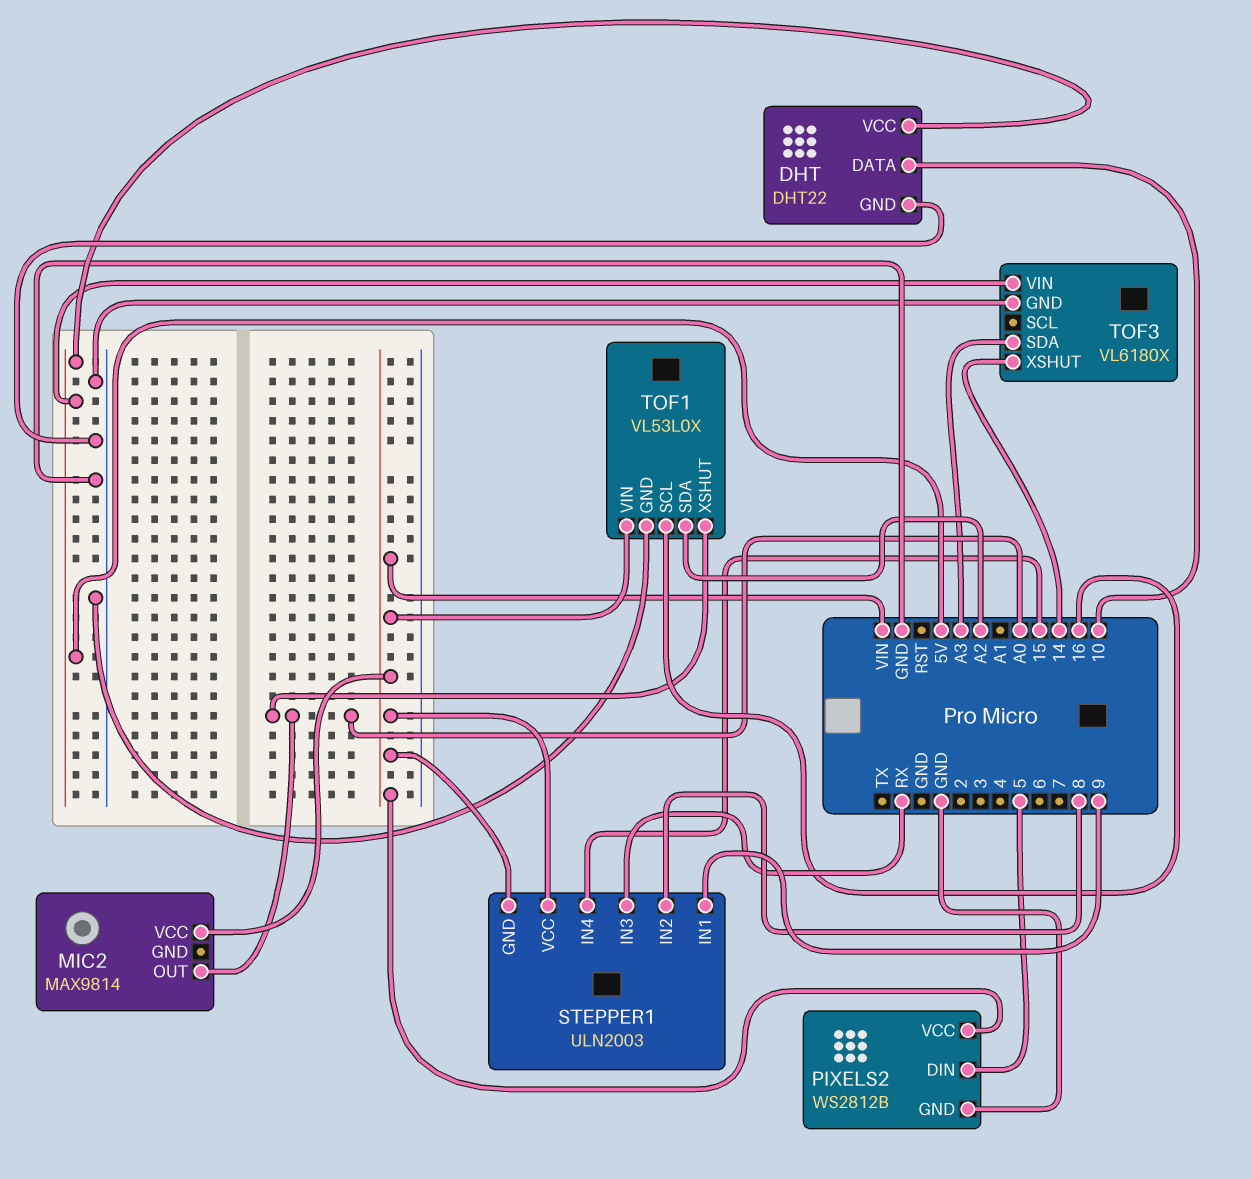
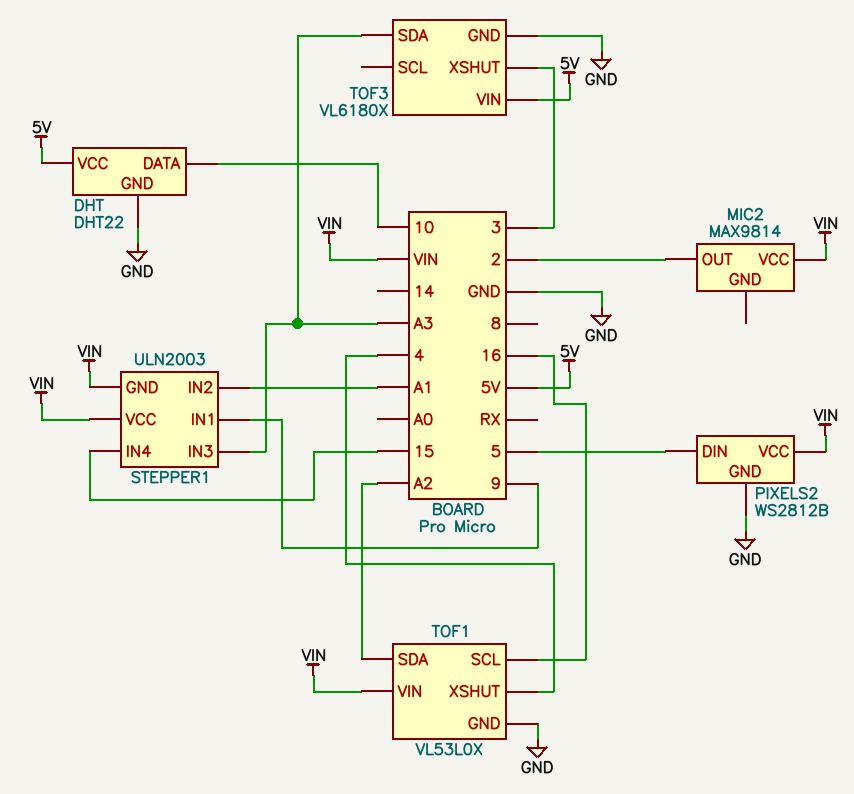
MIC2 pin OUT: A0 -> 2
STEPPER1 pin IN2: 8 -> A1
STEPPER1 pin IN3: RX -> A3
TOF1 pin XSHUT: A0 -> 4
TOF3 pin XSHUT: 14 -> 3

